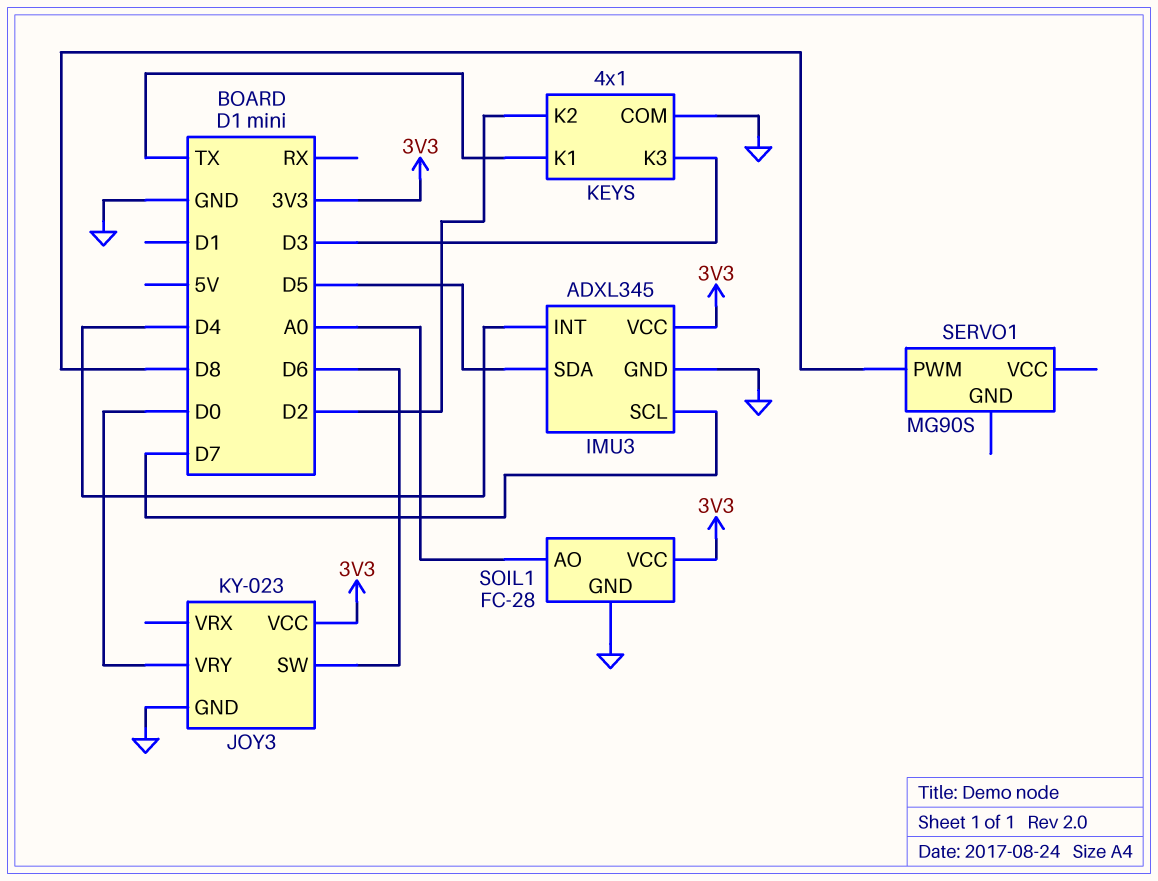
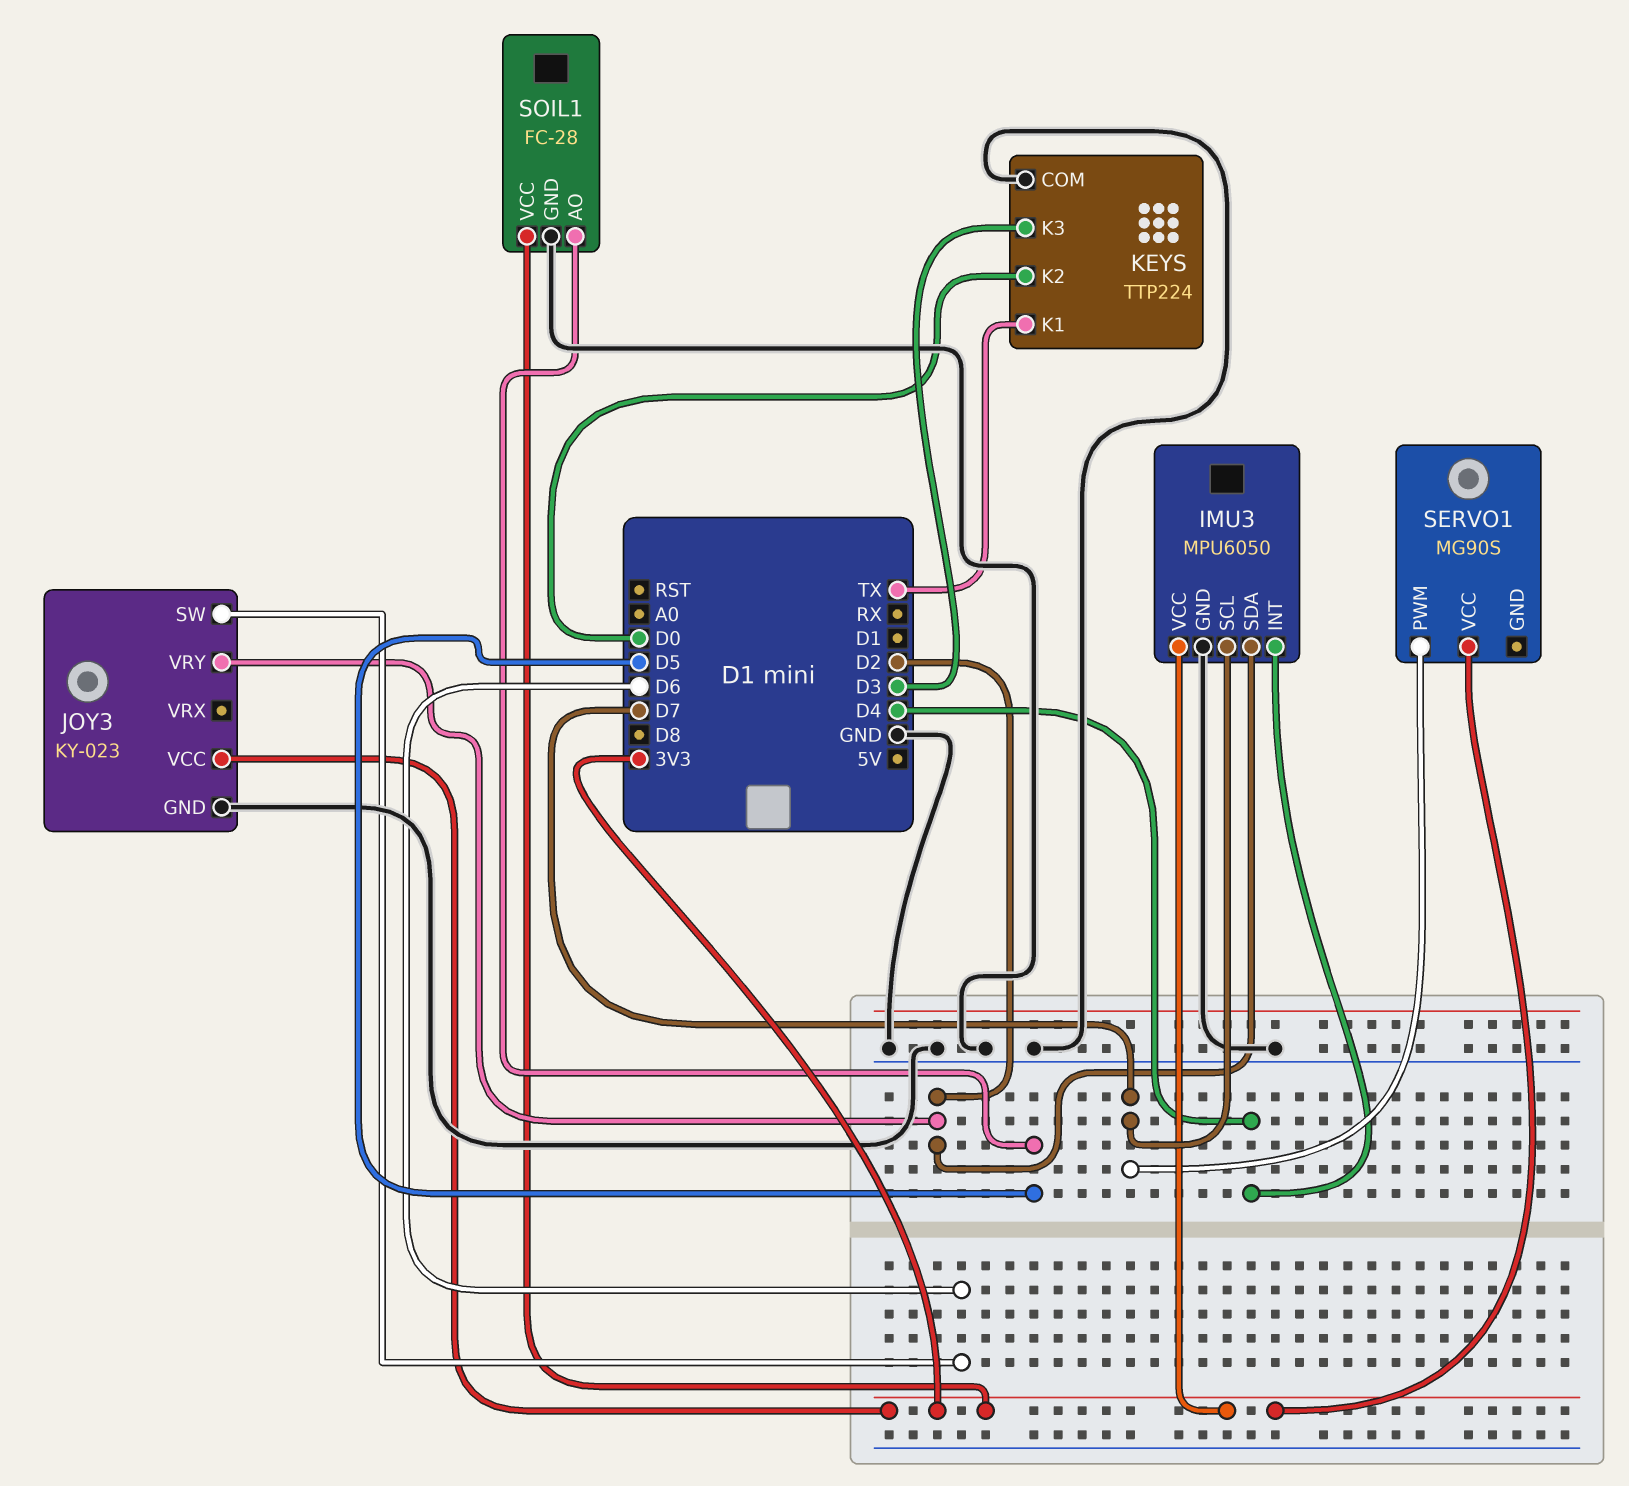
IMU3: ADXL345 -> MPU6050
IMU3 pin SDA: D5 -> D2
JOY3 pin VRY: D0 -> D2
KEYS: 4x1 -> TTP224
KEYS pin K2: D2 -> D0
SERVO1 pin PWM: D8 -> D7
SERVO1 pin VCC: none -> 3V3
SOIL1 pin AO: A0 -> D5

